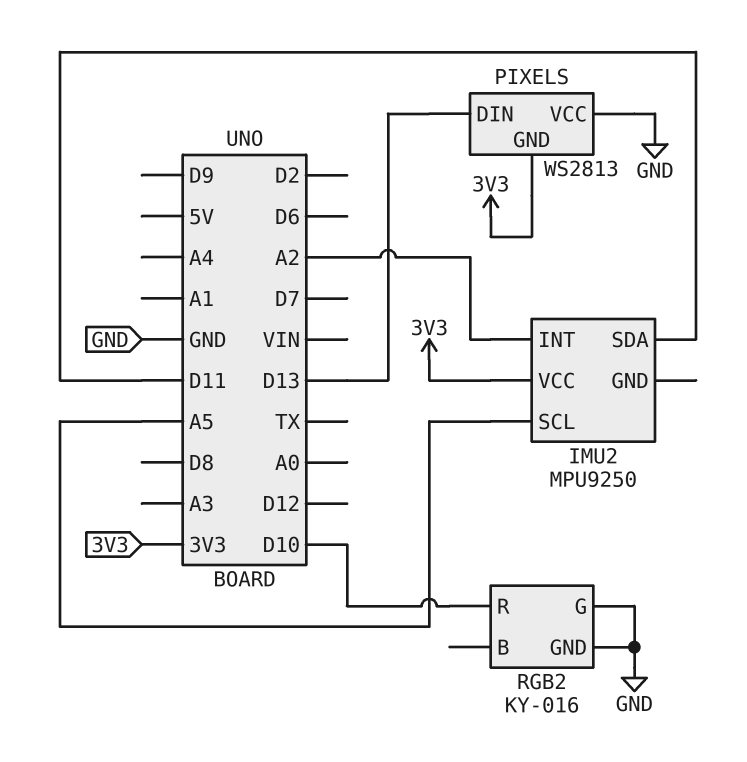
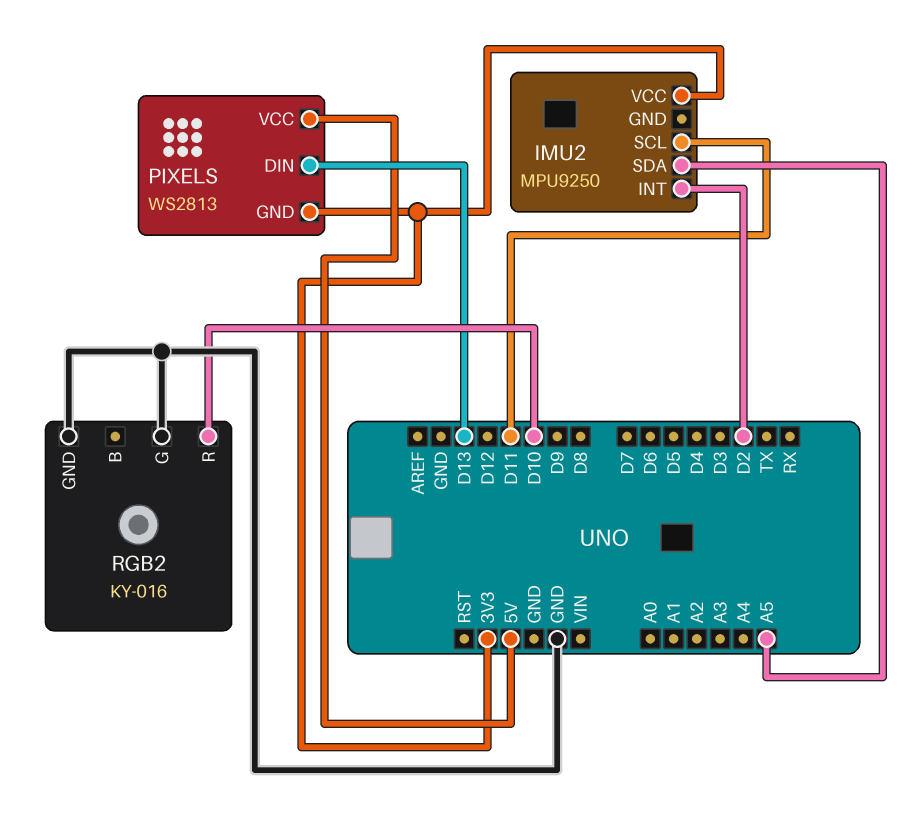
IMU2 pin INT: A2 -> D2
IMU2 pin SCL: A5 -> D11
IMU2 pin SDA: D11 -> A5
PIXELS pin VCC: GND -> 5V

